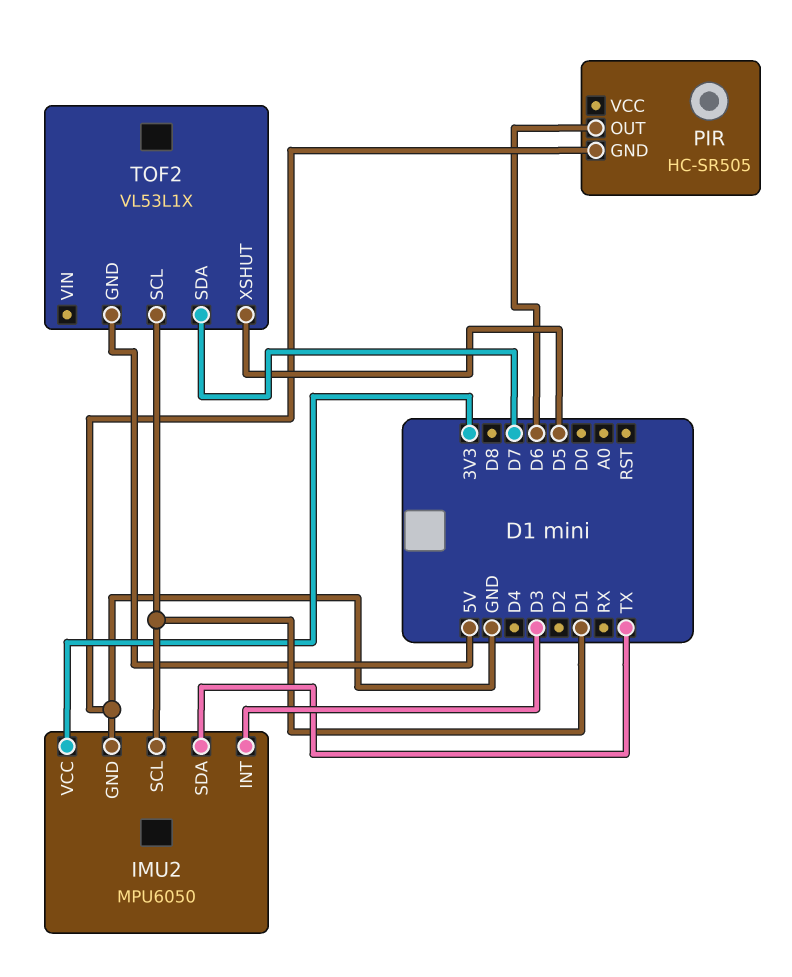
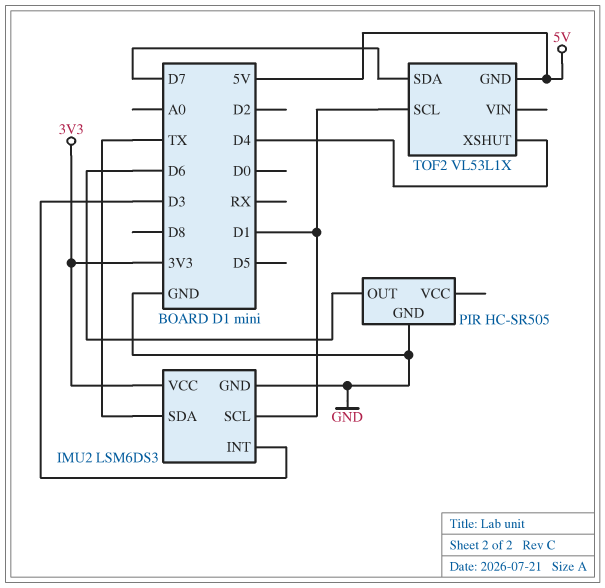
IMU2: MPU6050 -> LSM6DS3
TOF2 pin XSHUT: D5 -> D4

